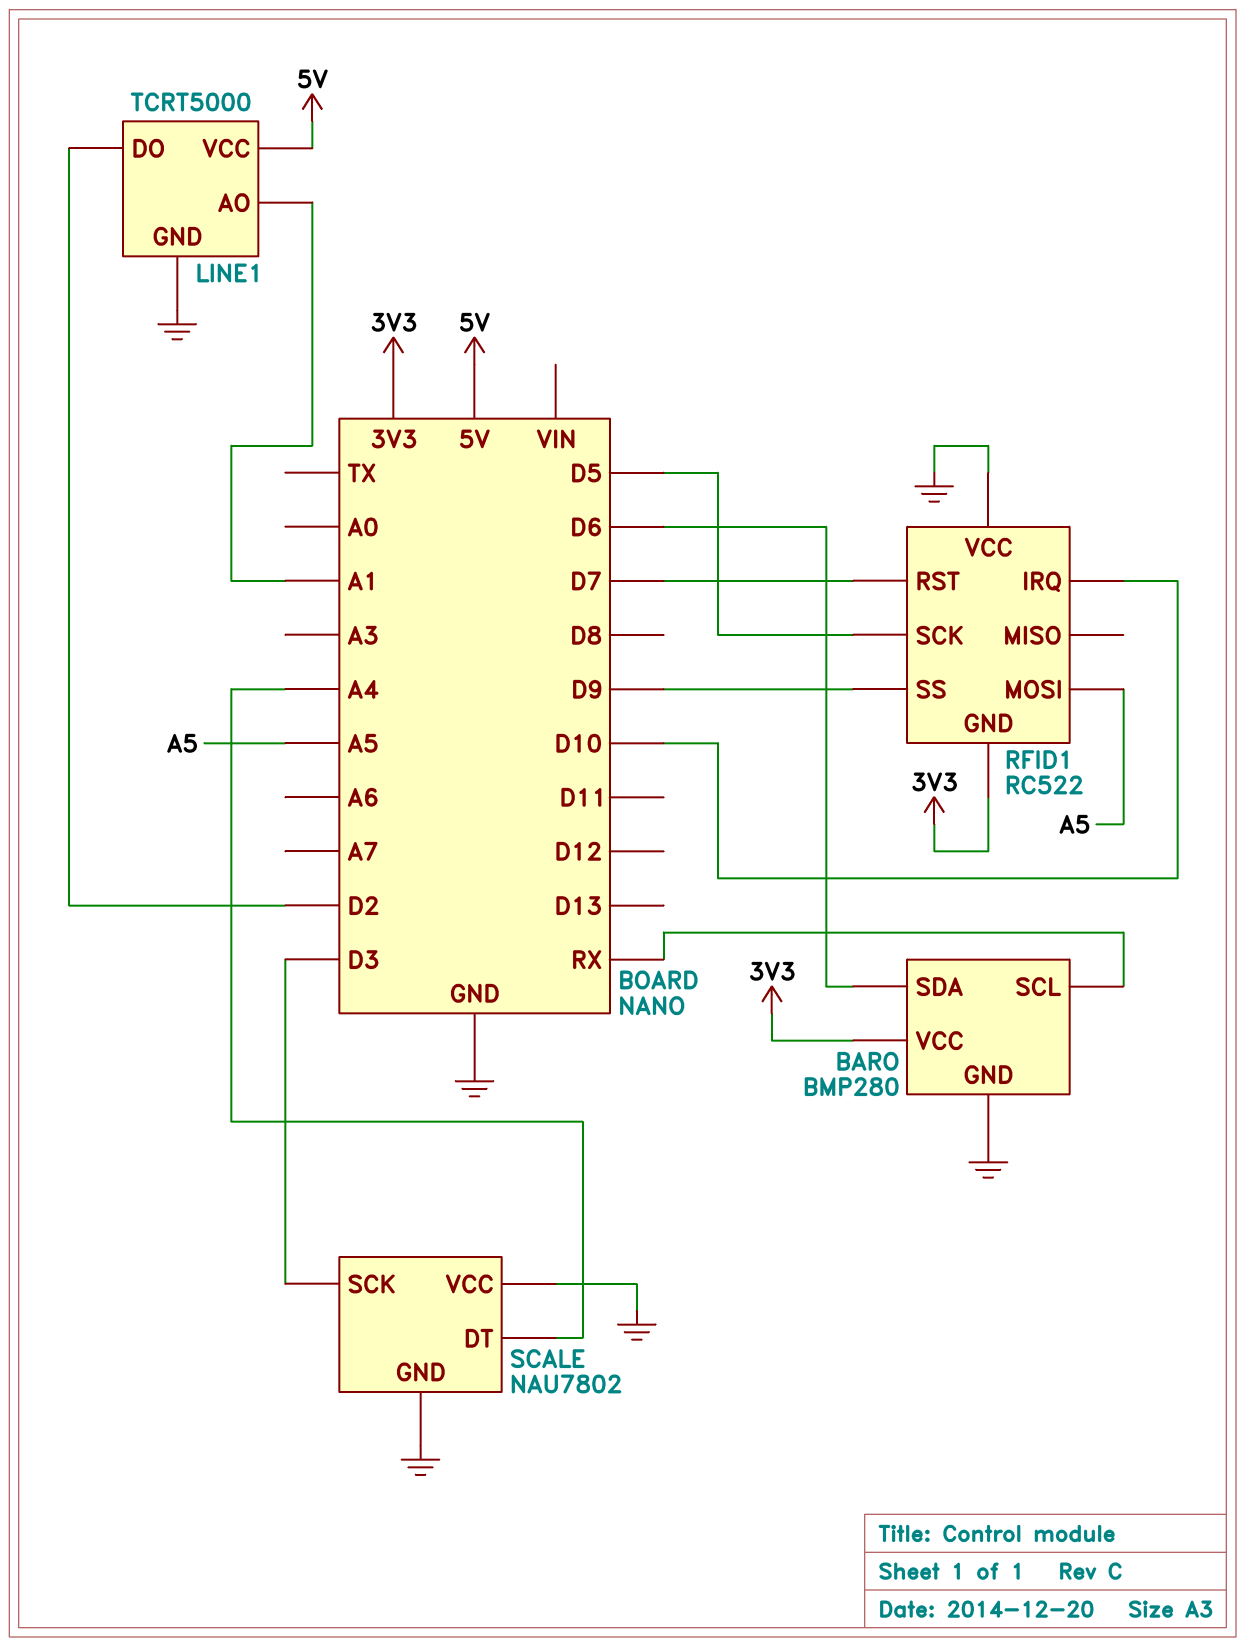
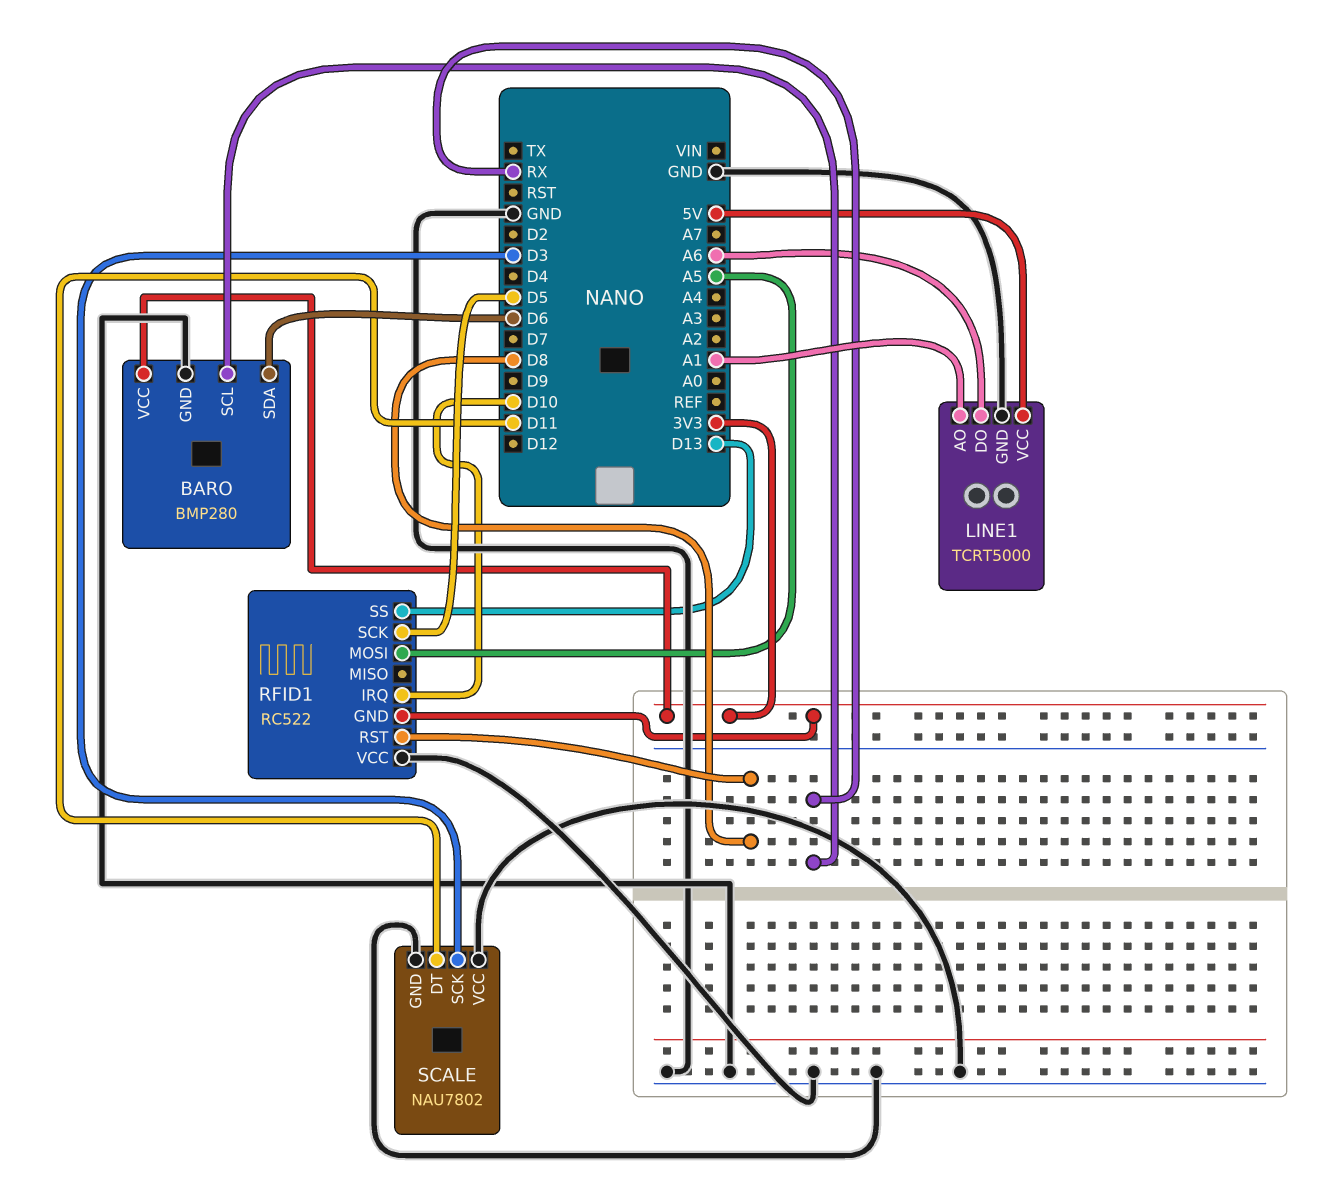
LINE1 pin DO: D2 -> A6
RFID1 pin RST: D7 -> D8
RFID1 pin SS: D9 -> D13
SCALE pin DT: A4 -> D11

